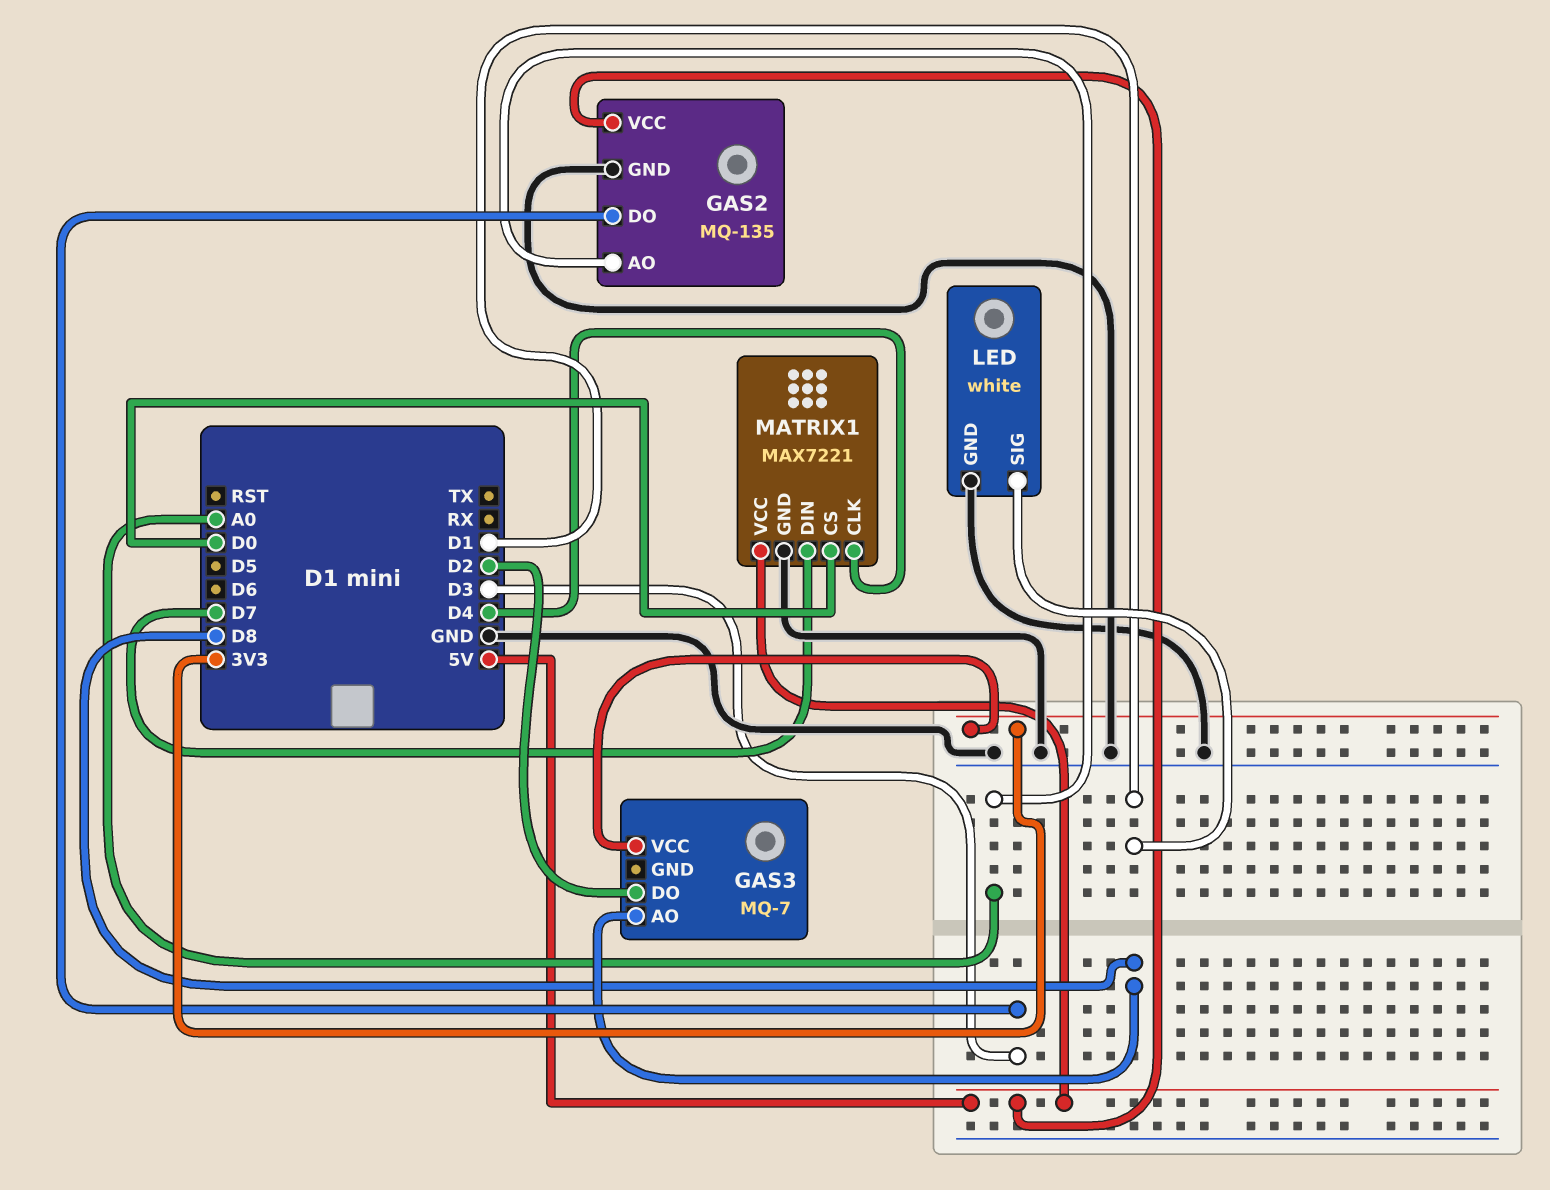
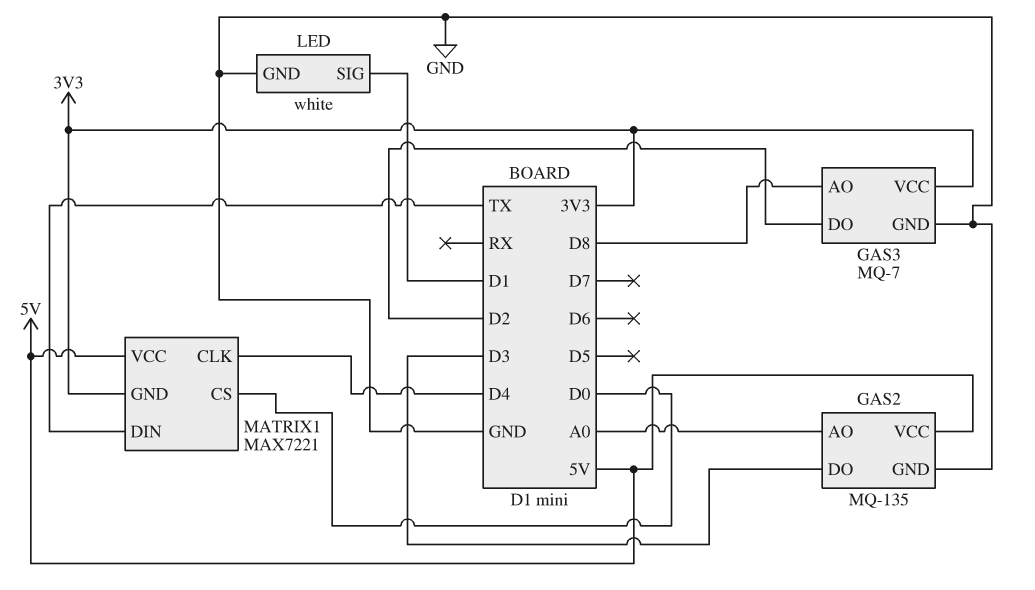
GAS3 pin GND: none -> GND
MATRIX1 pin DIN: D7 -> TX
MATRIX1 pin GND: GND -> 3V3

